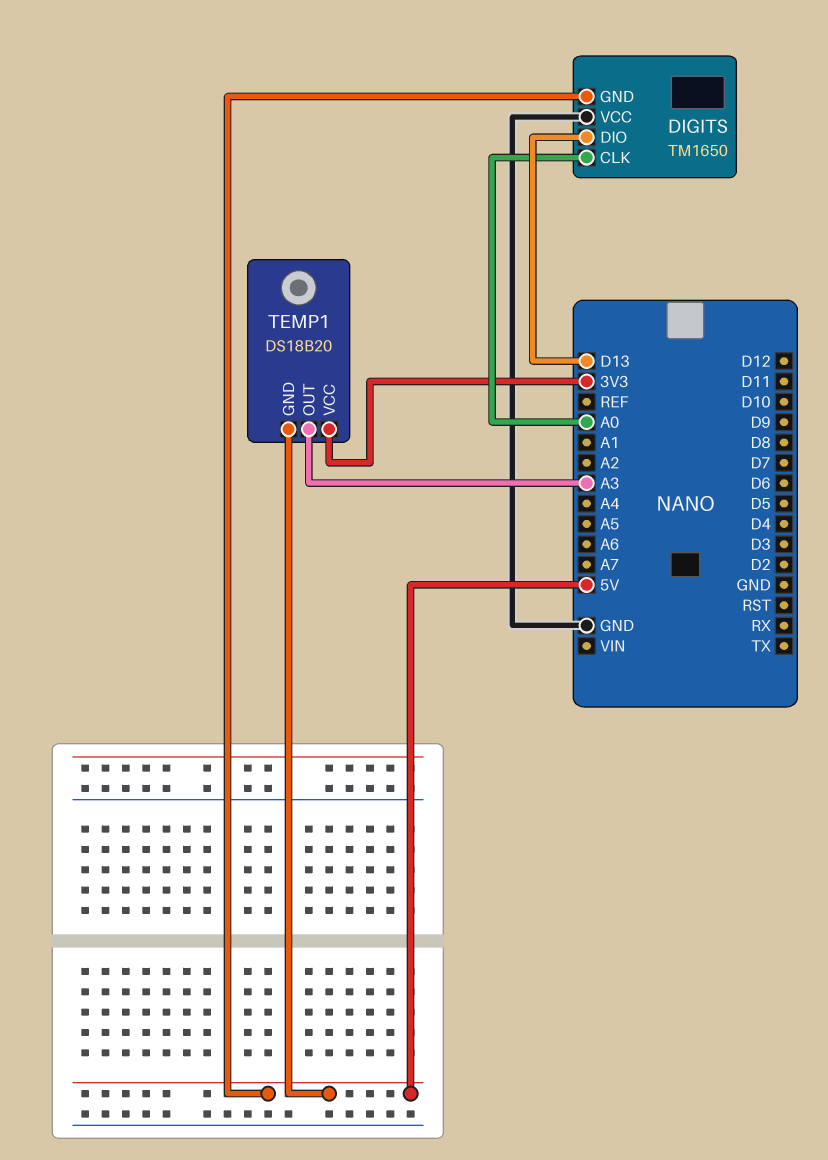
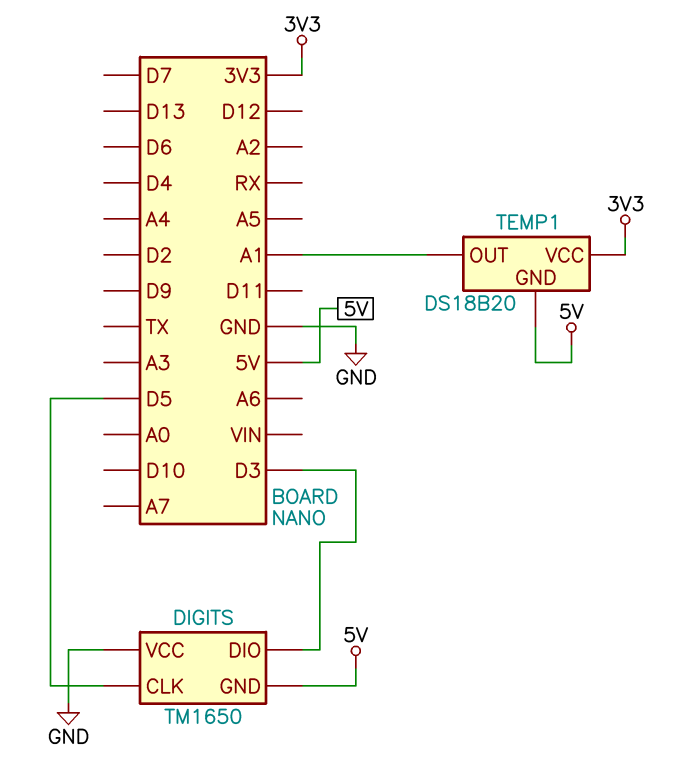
DIGITS pin CLK: A0 -> D5
DIGITS pin DIO: D13 -> D3
TEMP1 pin OUT: A3 -> A1

